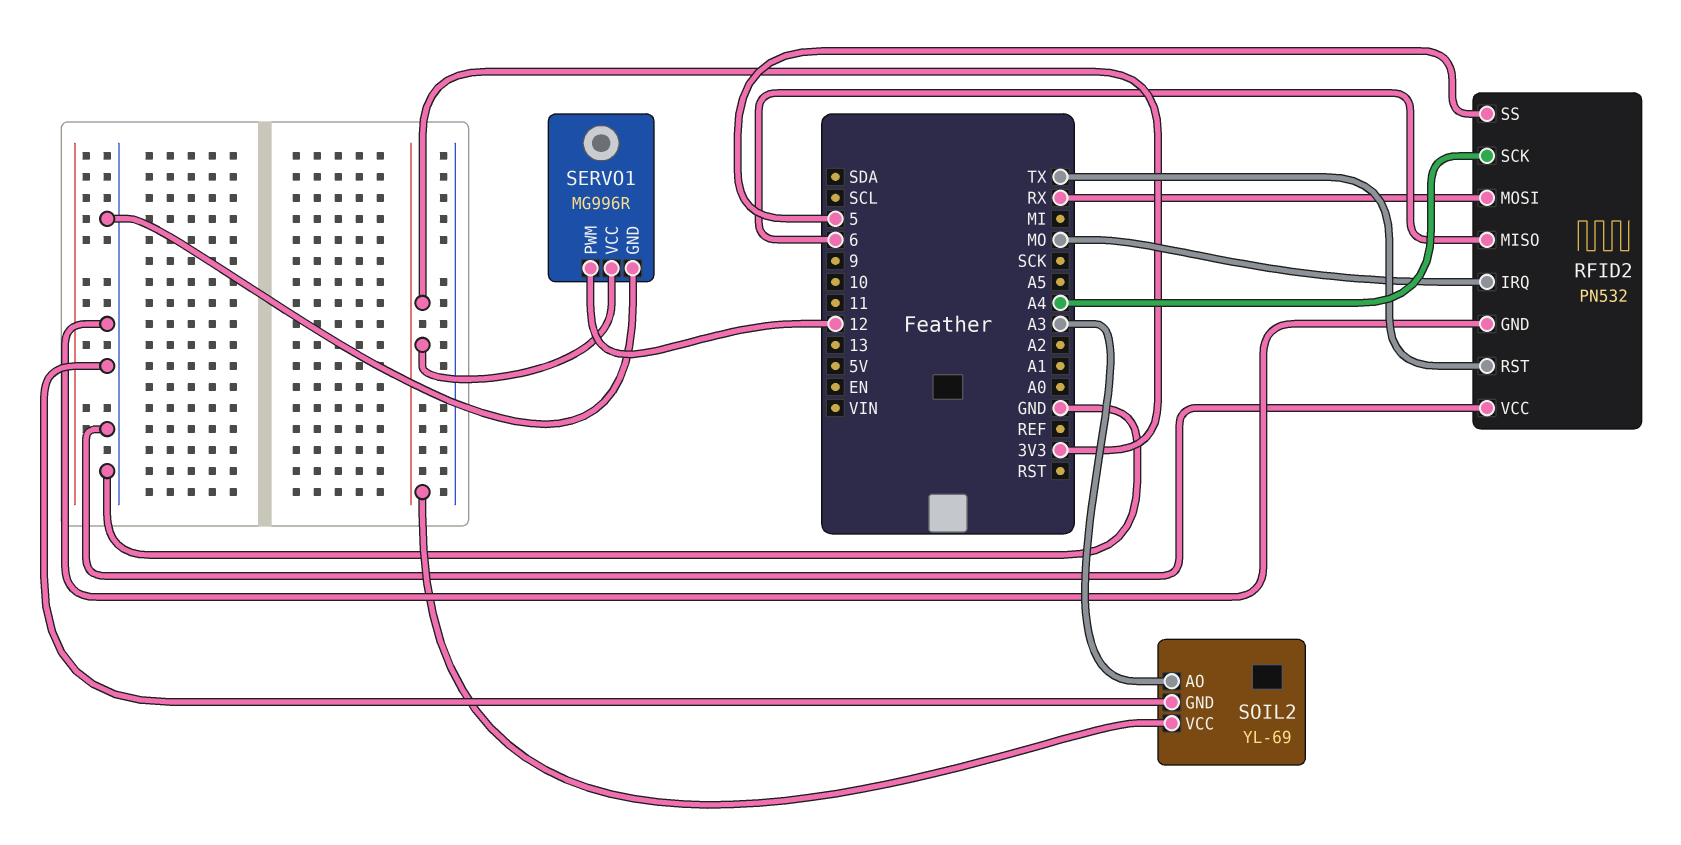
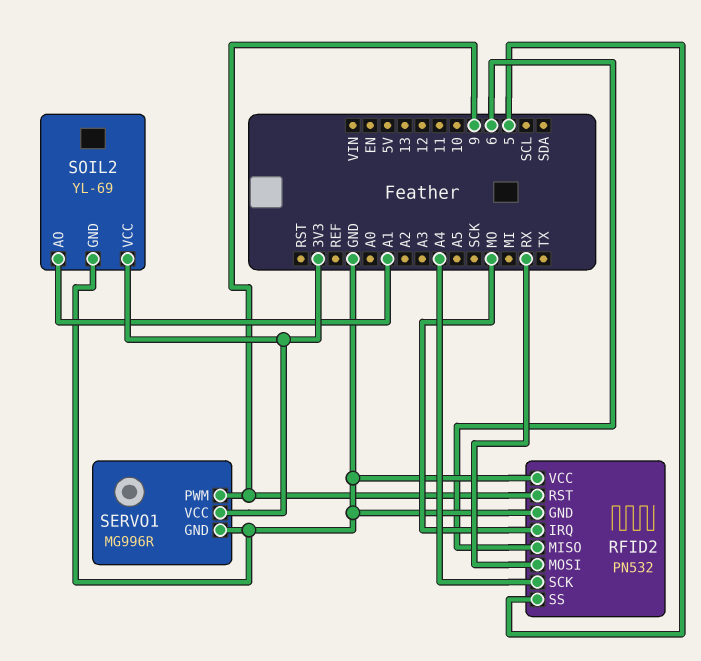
RFID2 pin RST: TX -> 9
SERVO1 pin PWM: 12 -> 9
SOIL2 pin AO: A3 -> A1

